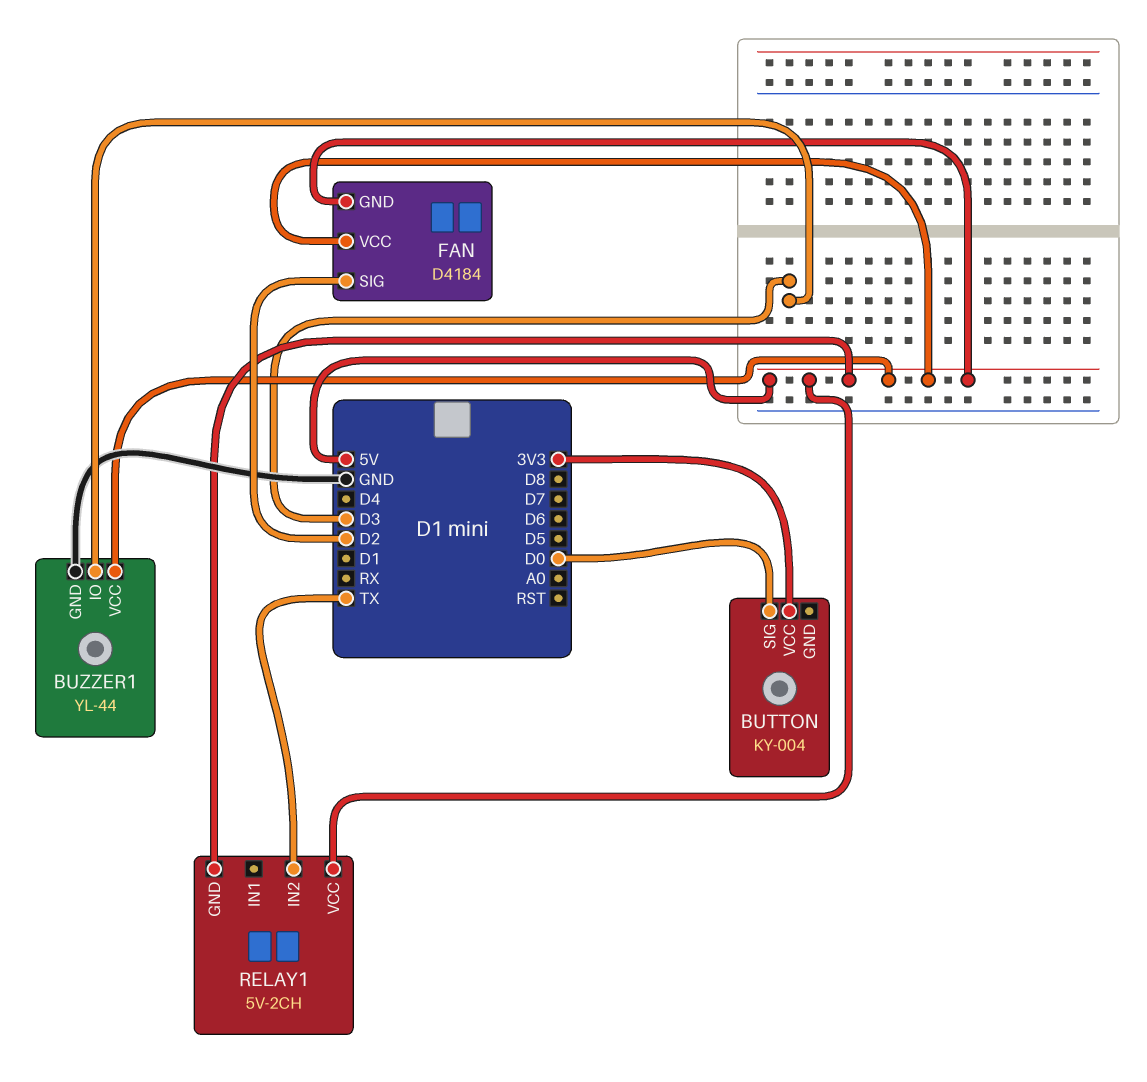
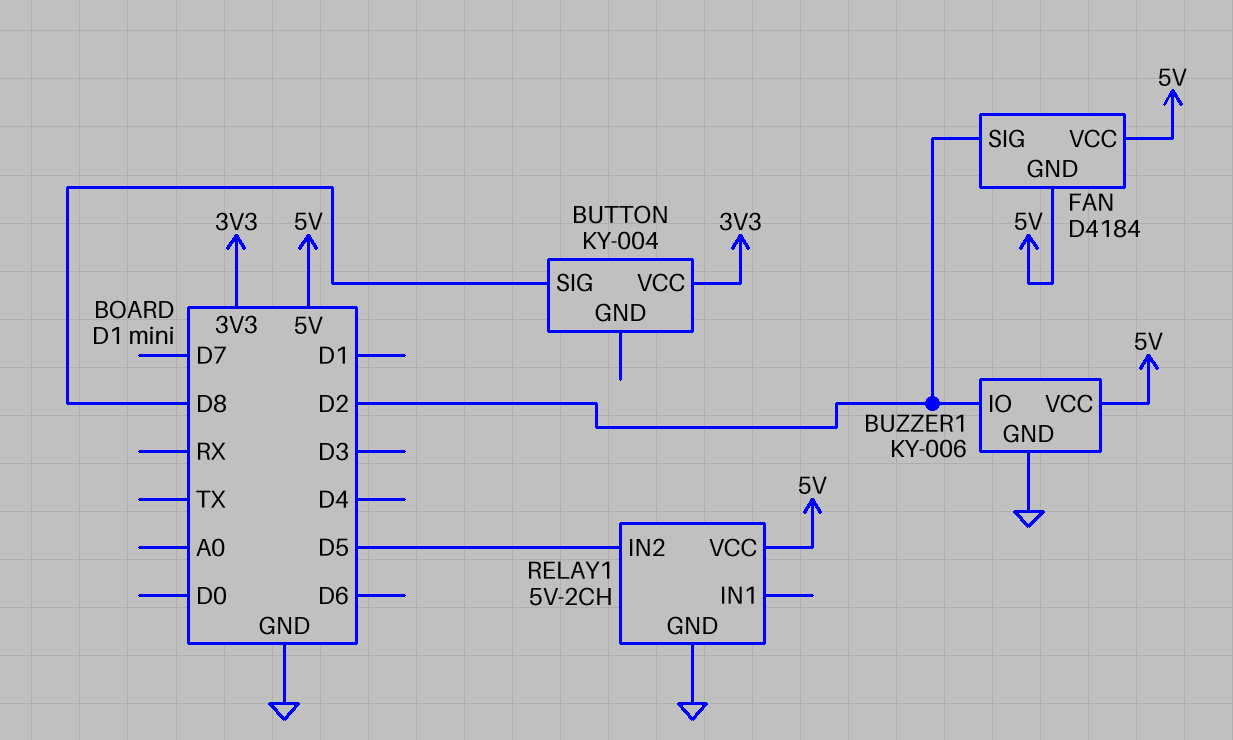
BUTTON pin SIG: D0 -> D8
BUZZER1: YL-44 -> KY-006
BUZZER1 pin IO: D3 -> D2
RELAY1 pin GND: 5V -> GND
RELAY1 pin IN2: TX -> D5

